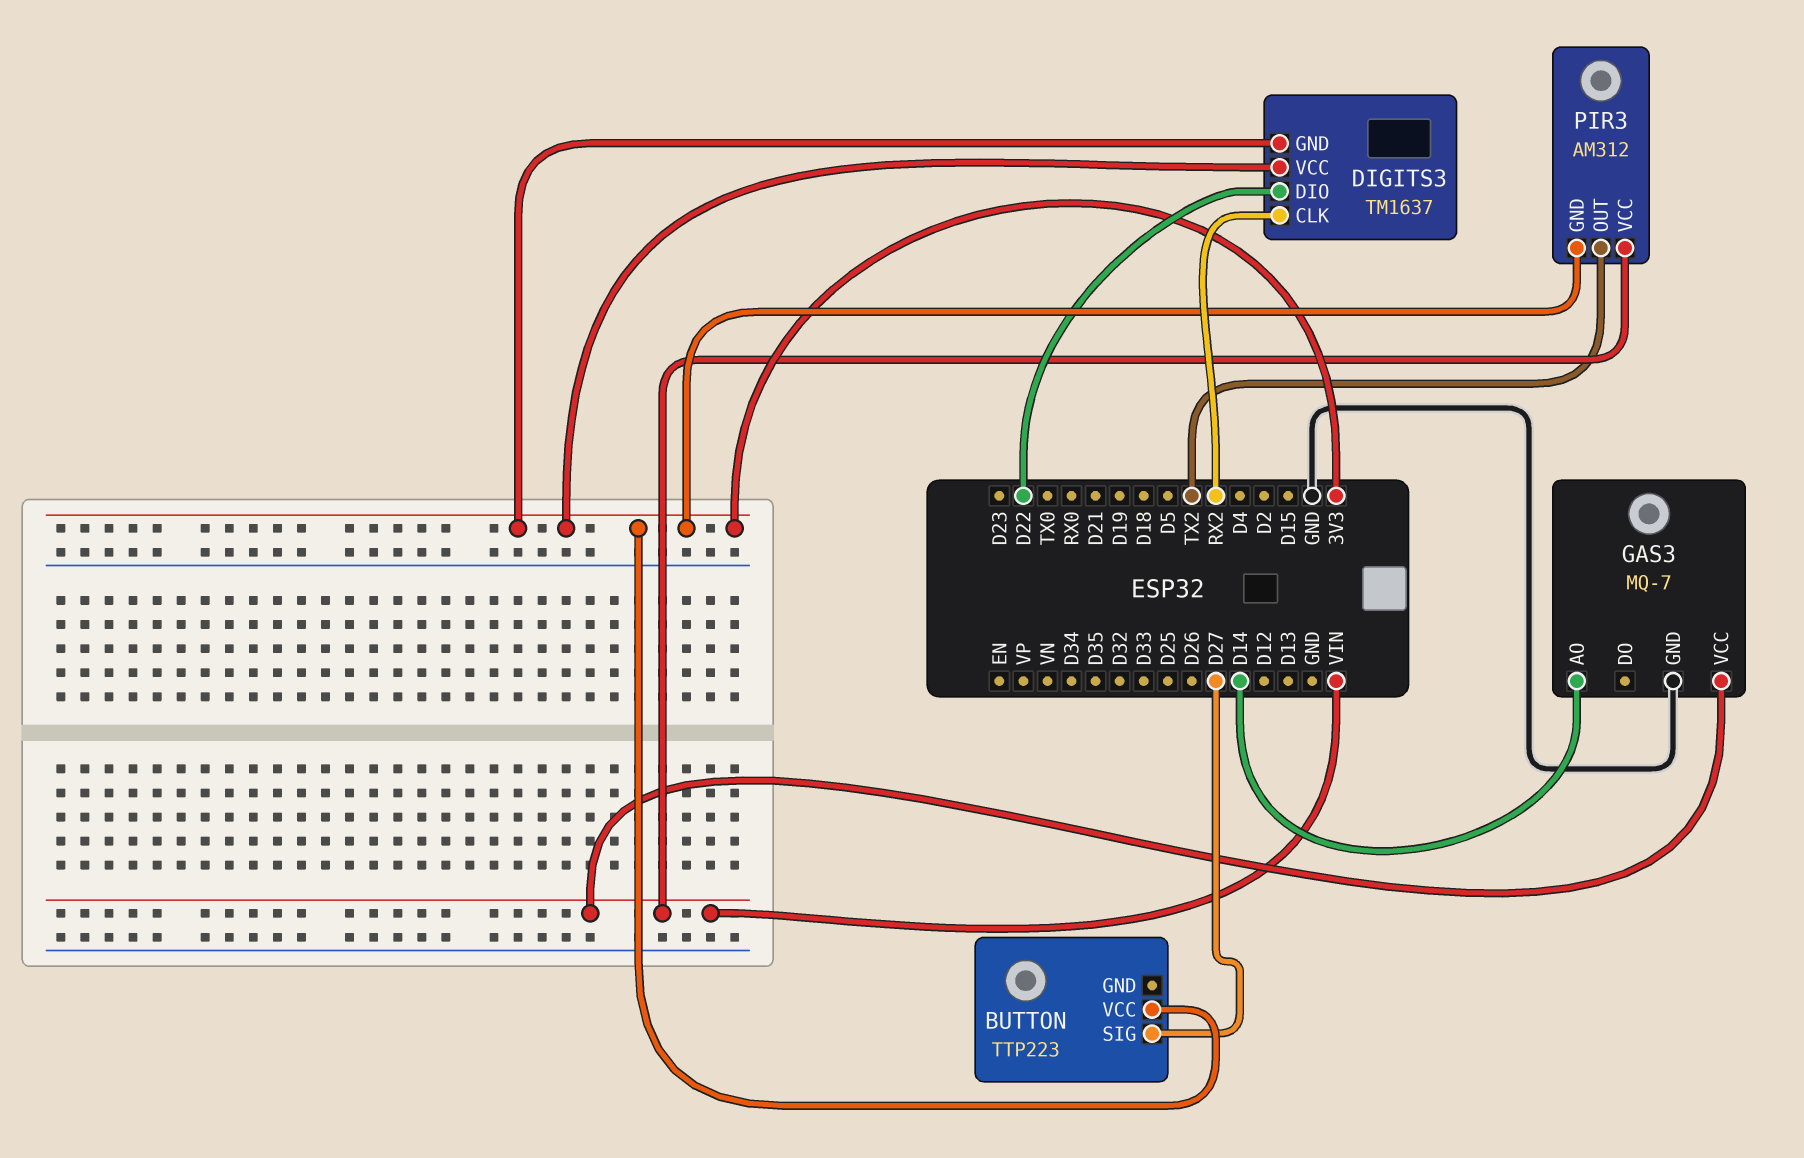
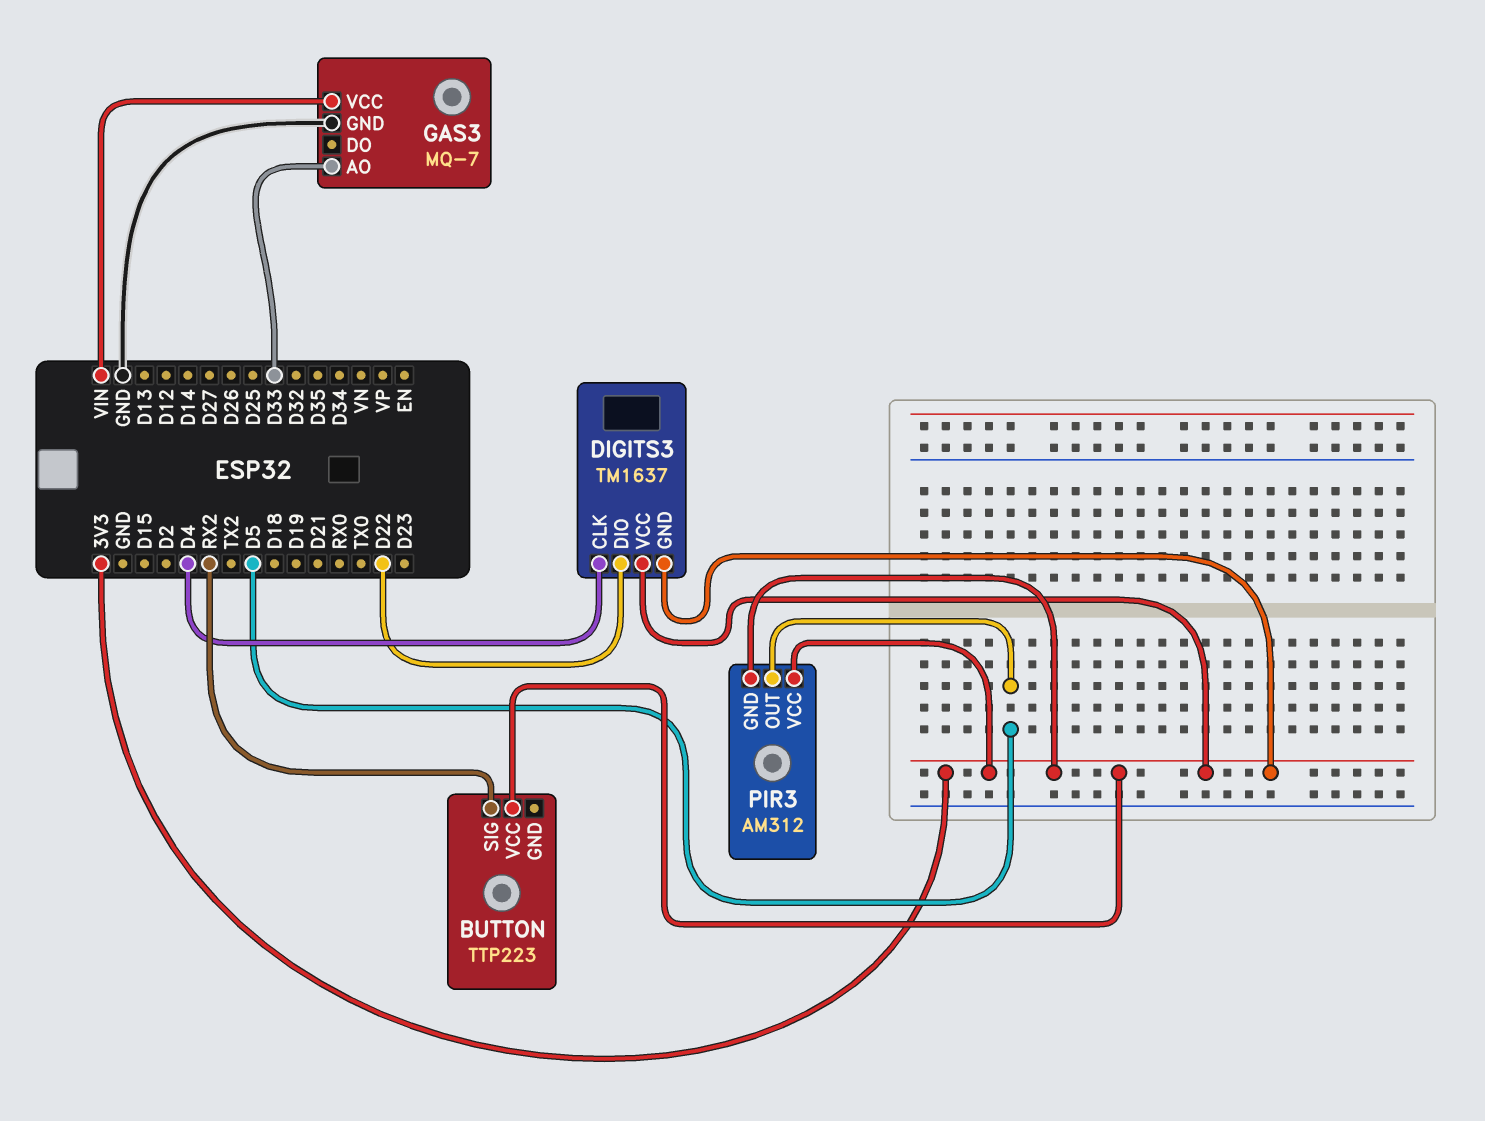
BUTTON pin SIG: D27 -> RX2
DIGITS3 pin CLK: RX2 -> D4
GAS3 pin AO: D14 -> D33
PIR3 pin OUT: TX2 -> D5
PIR3 pin VCC: VIN -> 3V3

